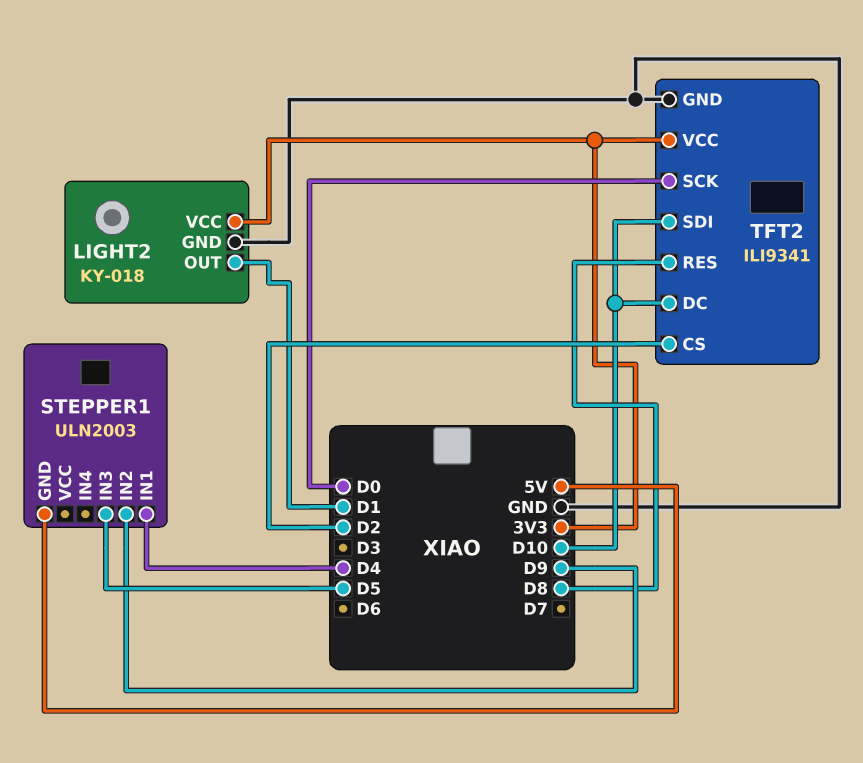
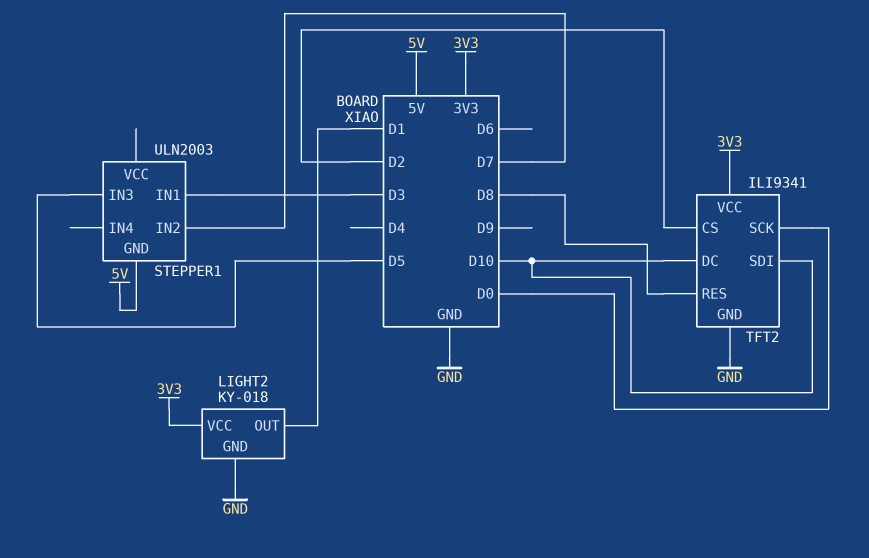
STEPPER1 pin IN1: D4 -> D3
STEPPER1 pin IN2: D9 -> D7

